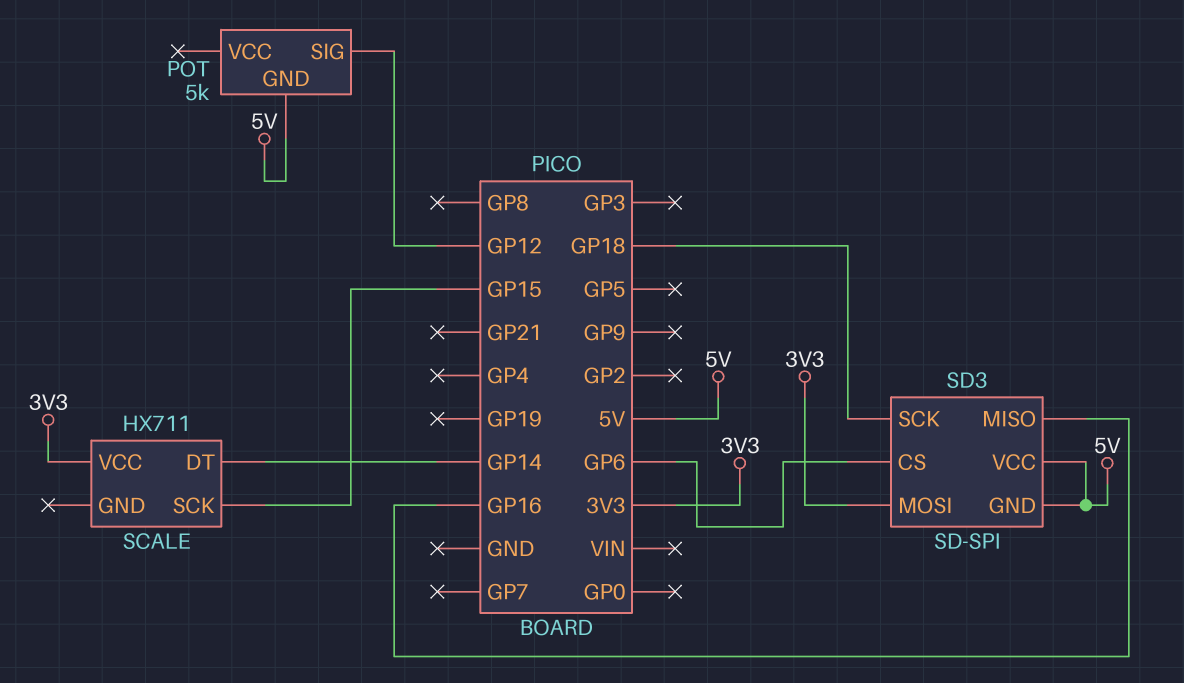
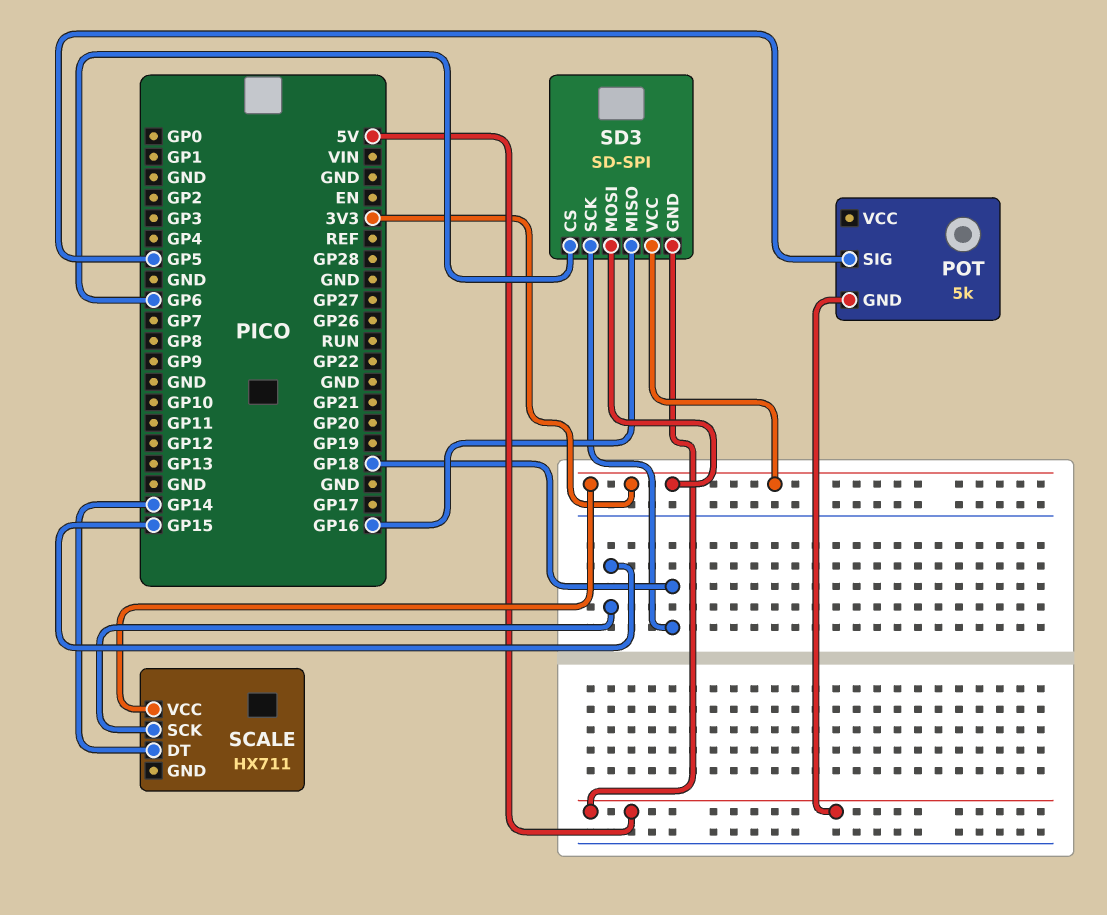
POT pin SIG: GP12 -> GP5
SD3 pin VCC: 5V -> 3V3

